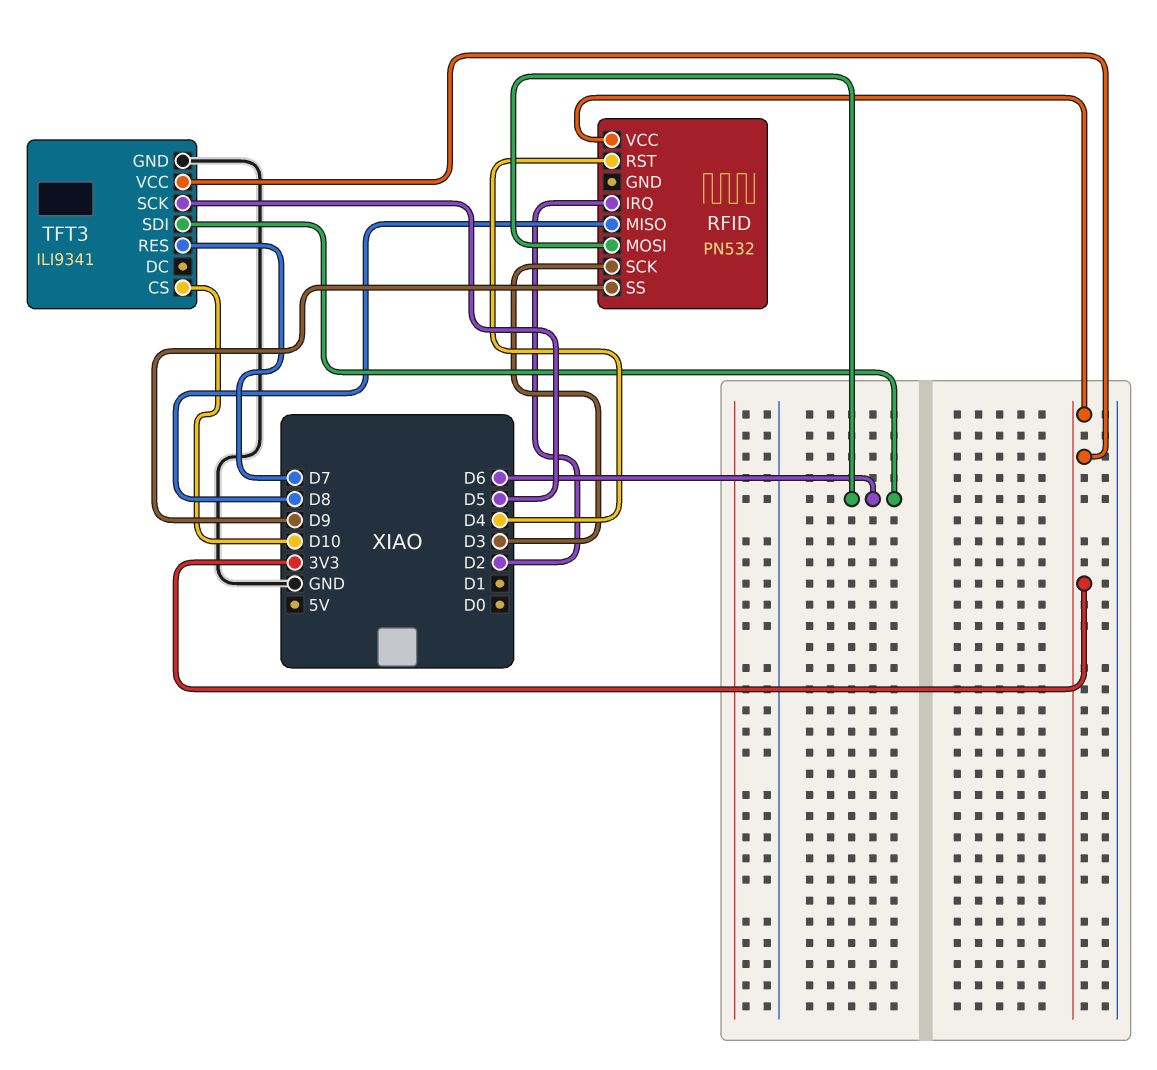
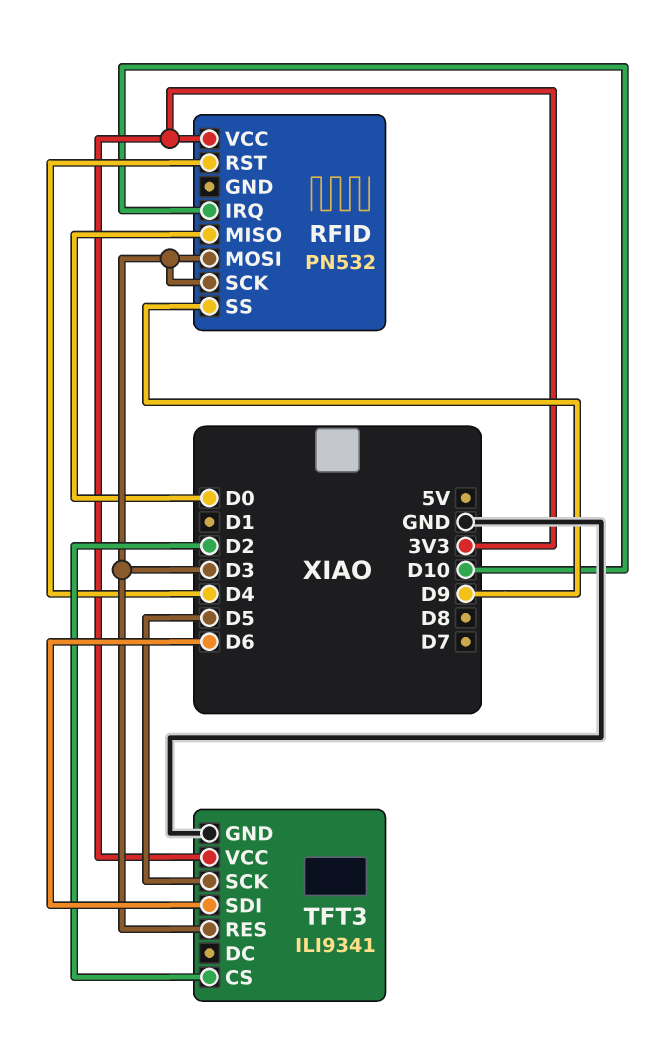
RFID pin IRQ: D2 -> D10
RFID pin MISO: D8 -> D0
RFID pin MOSI: D6 -> D3
TFT3 pin CS: D10 -> D2
TFT3 pin RES: D7 -> D3

